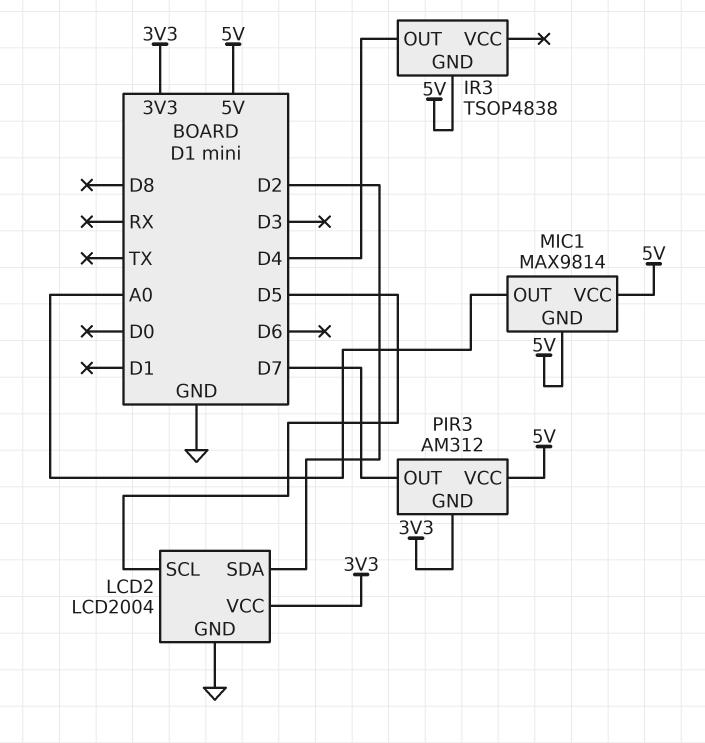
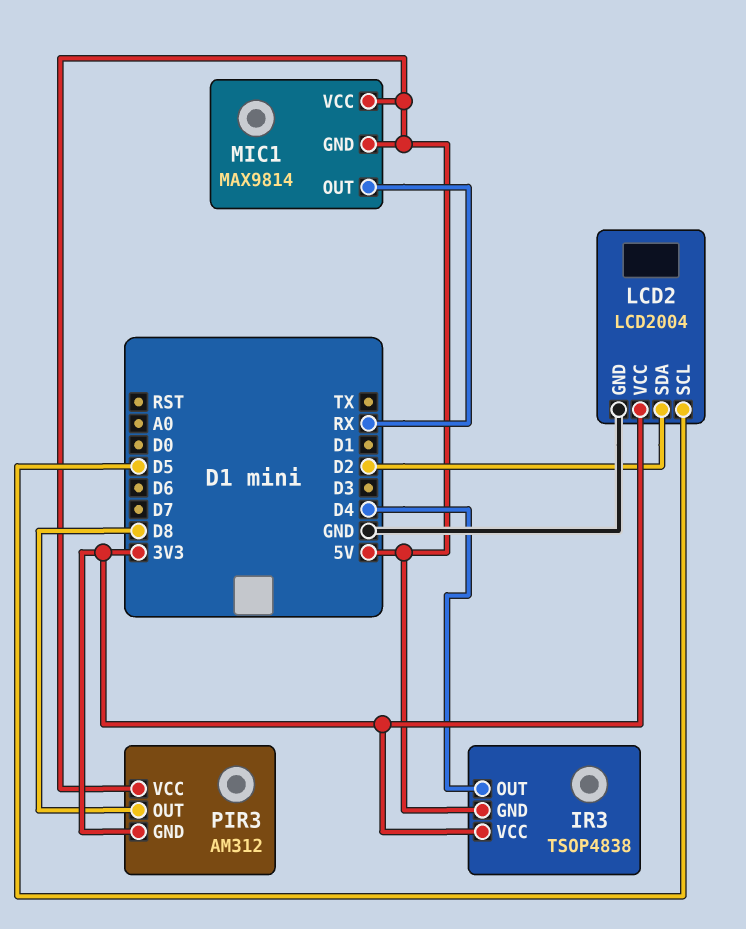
IR3 pin VCC: none -> 3V3
MIC1 pin OUT: A0 -> RX
PIR3 pin OUT: D7 -> D8

